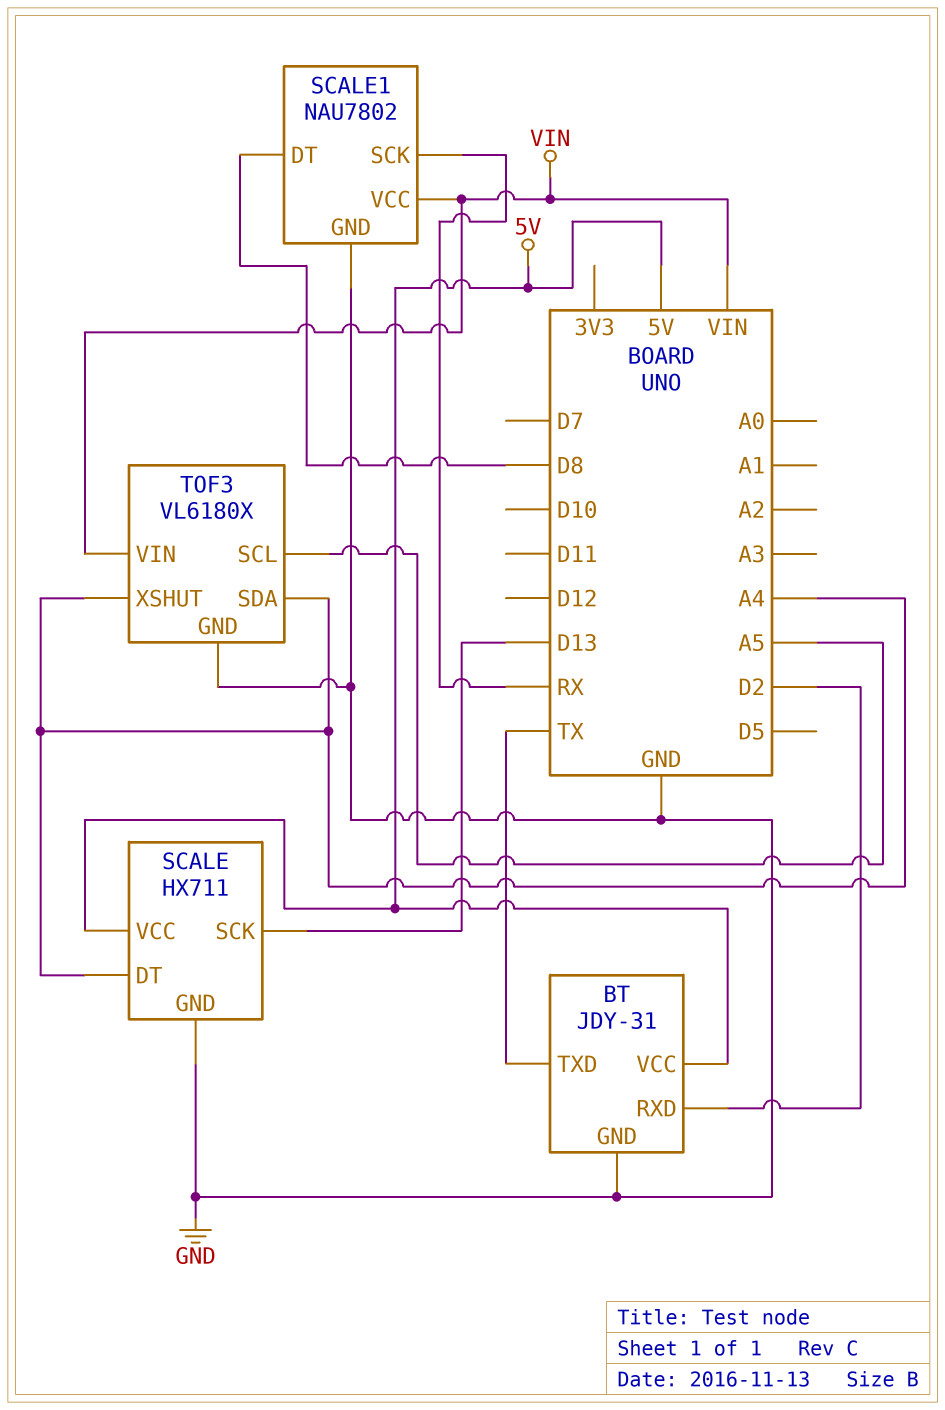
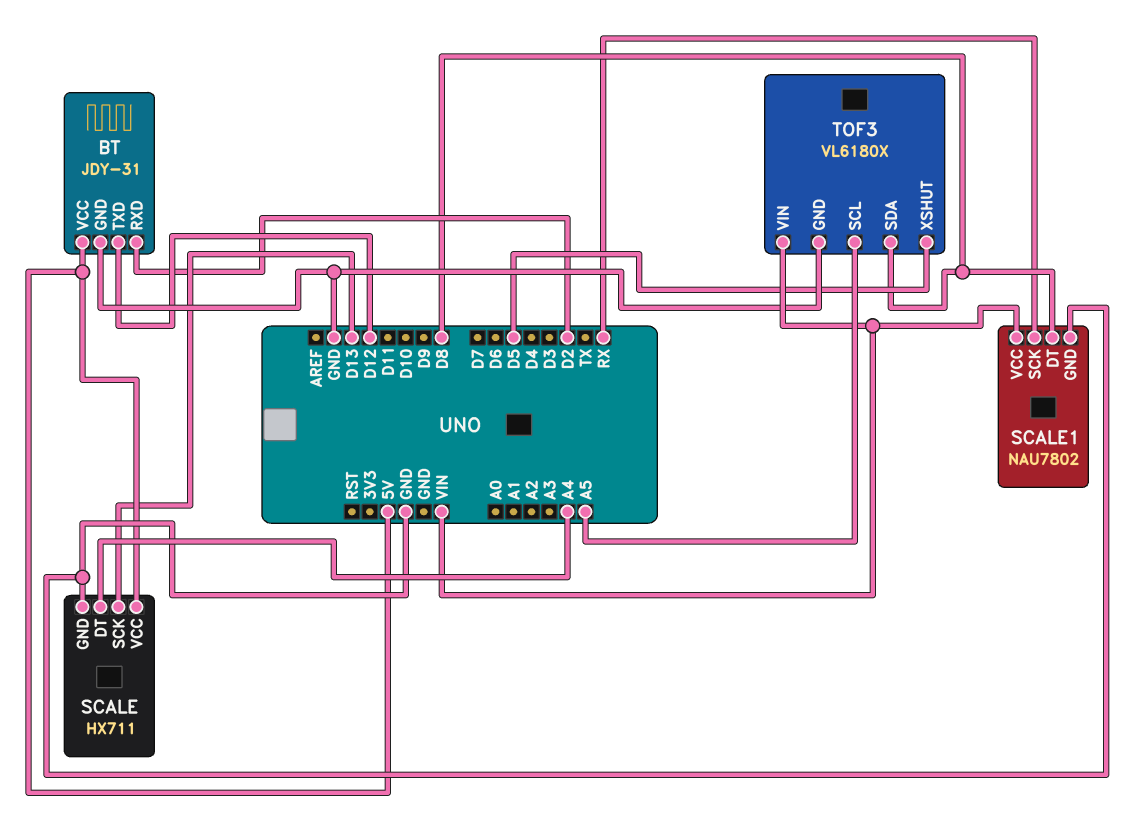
BT pin TXD: TX -> D12
TOF3 pin SDA: A4 -> D8
TOF3 pin XSHUT: A4 -> D5

